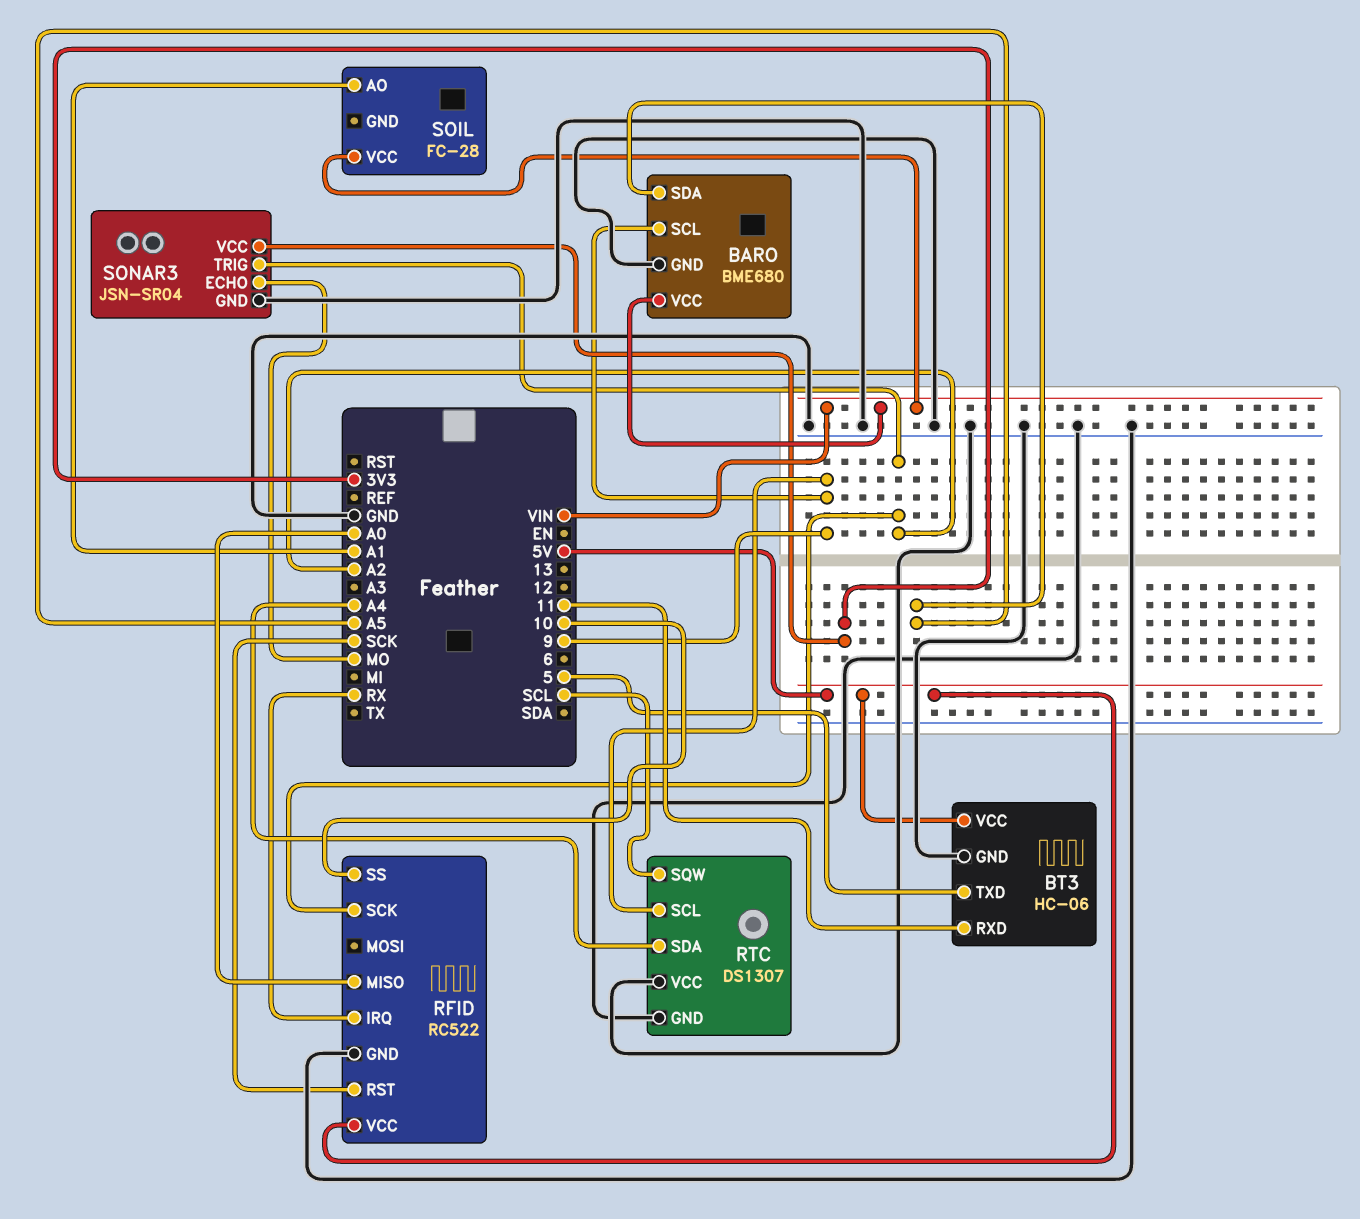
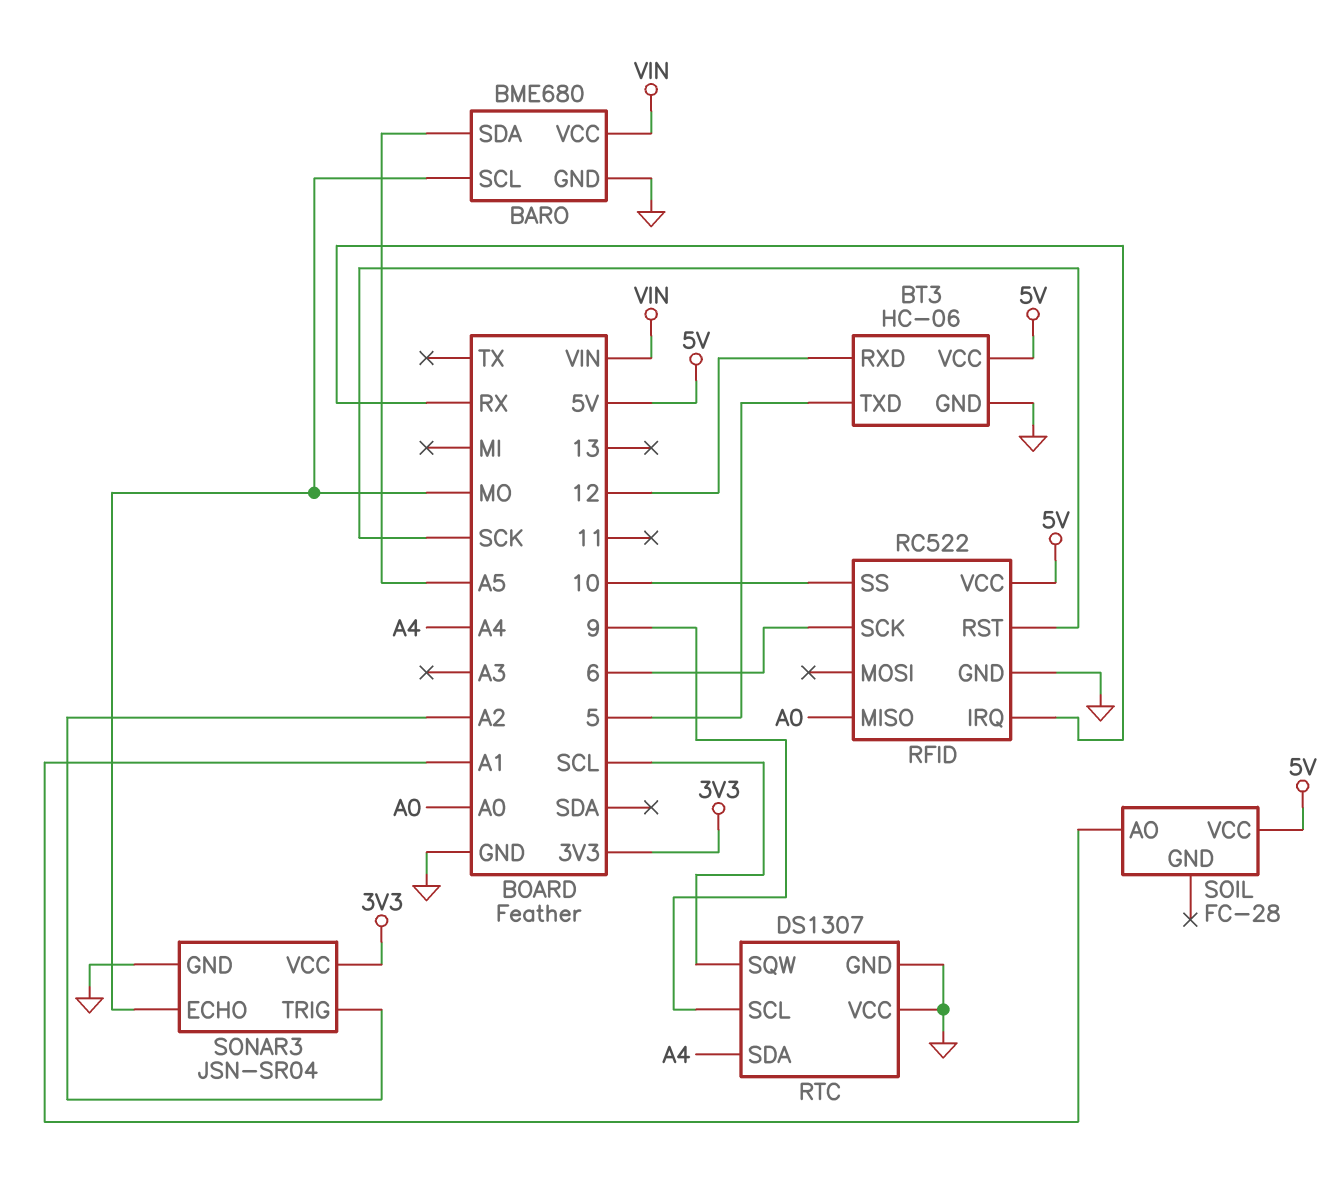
BARO pin SCL: 9 -> MO
BT3 pin RXD: 11 -> 12
RFID pin SCK: A2 -> 6
SOIL pin VCC: VIN -> 5V

